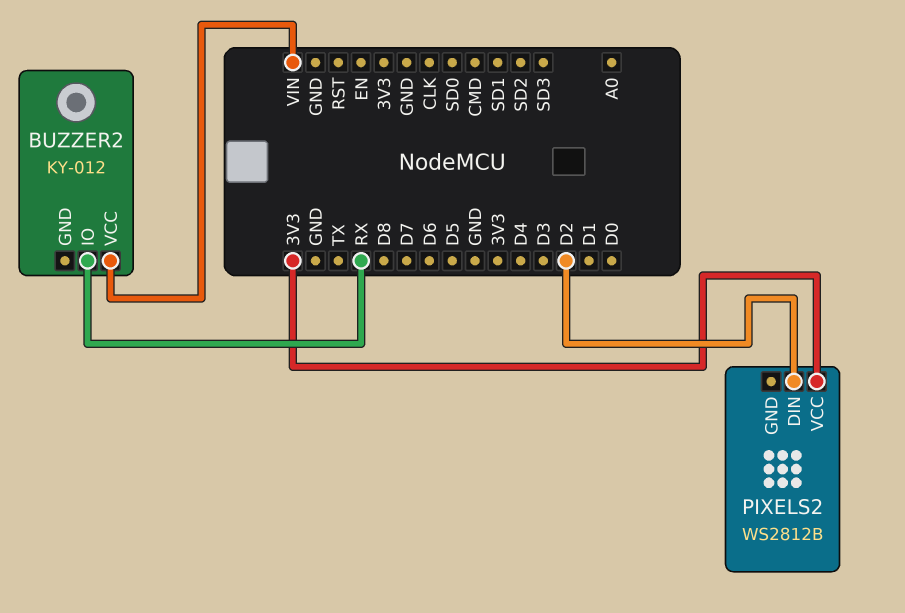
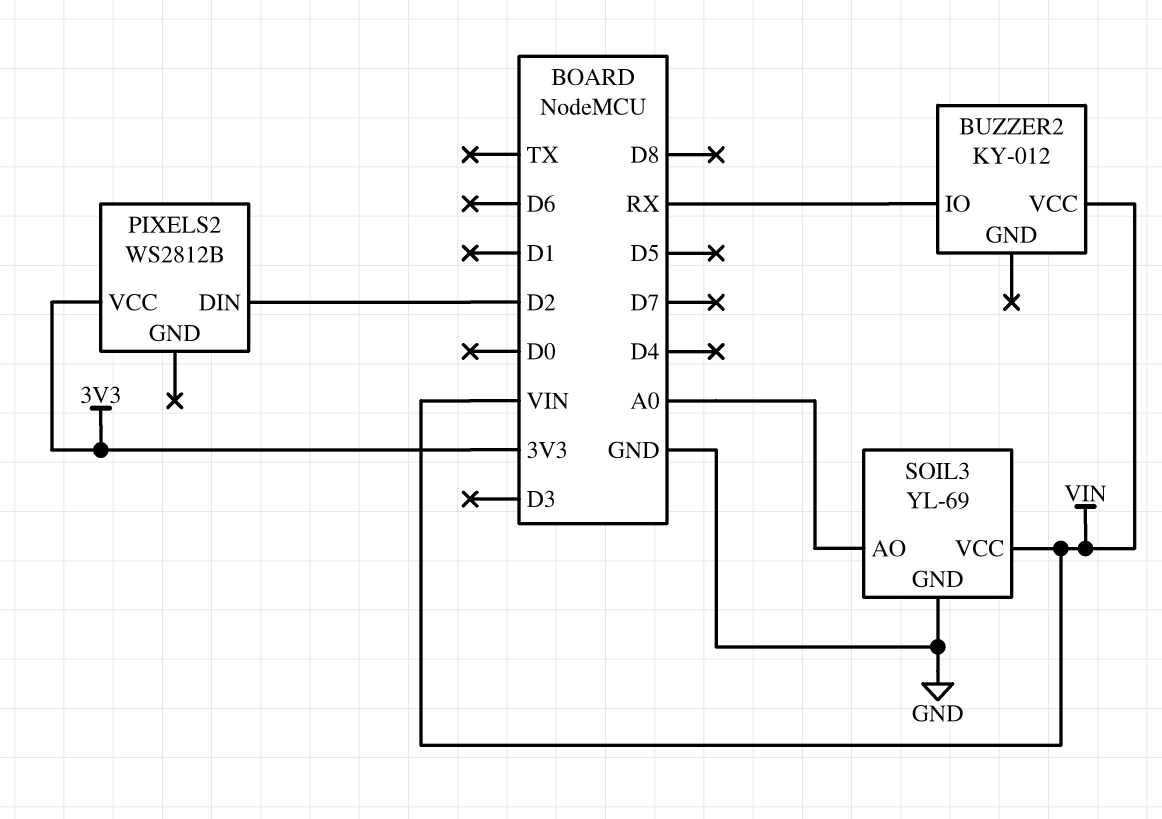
SOIL3: none -> YL-69
SOIL3 pin AO: none -> A0
SOIL3 pin GND: none -> GND
SOIL3 pin VCC: none -> VIN

